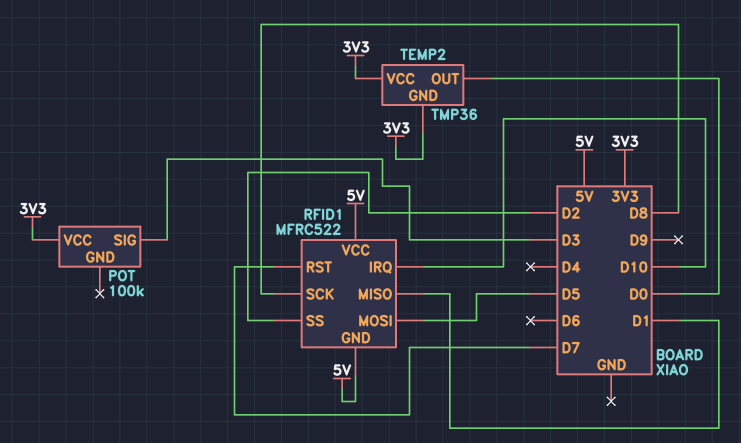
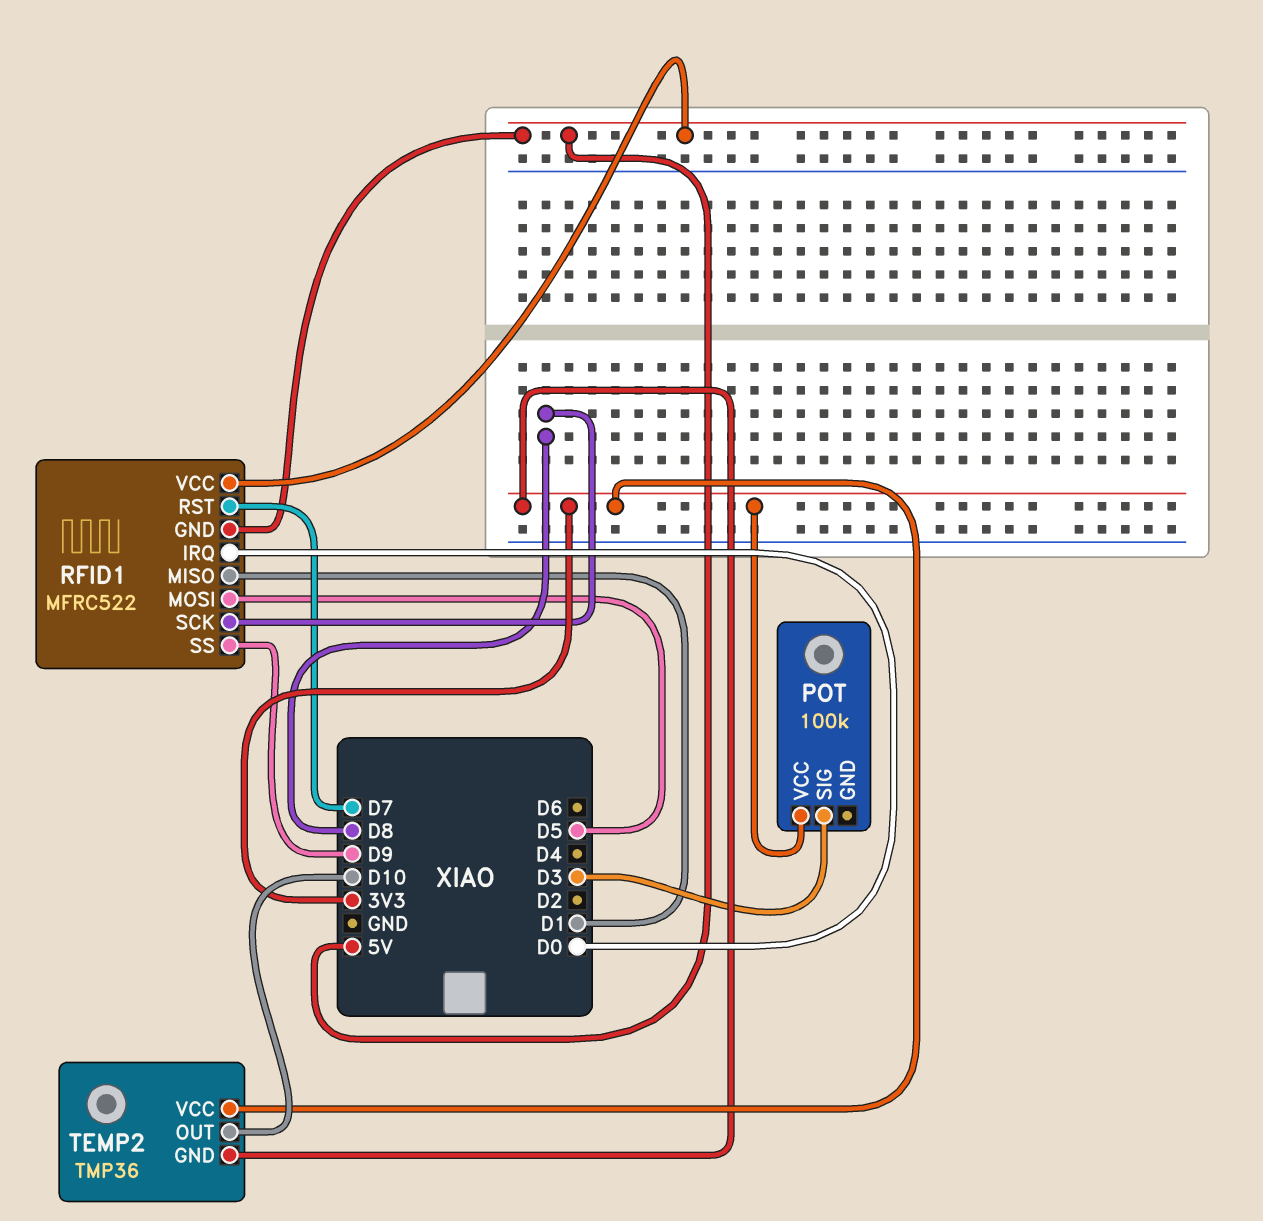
RFID1 pin IRQ: D10 -> D0
RFID1 pin SS: D2 -> D9
TEMP2 pin OUT: D0 -> D10

